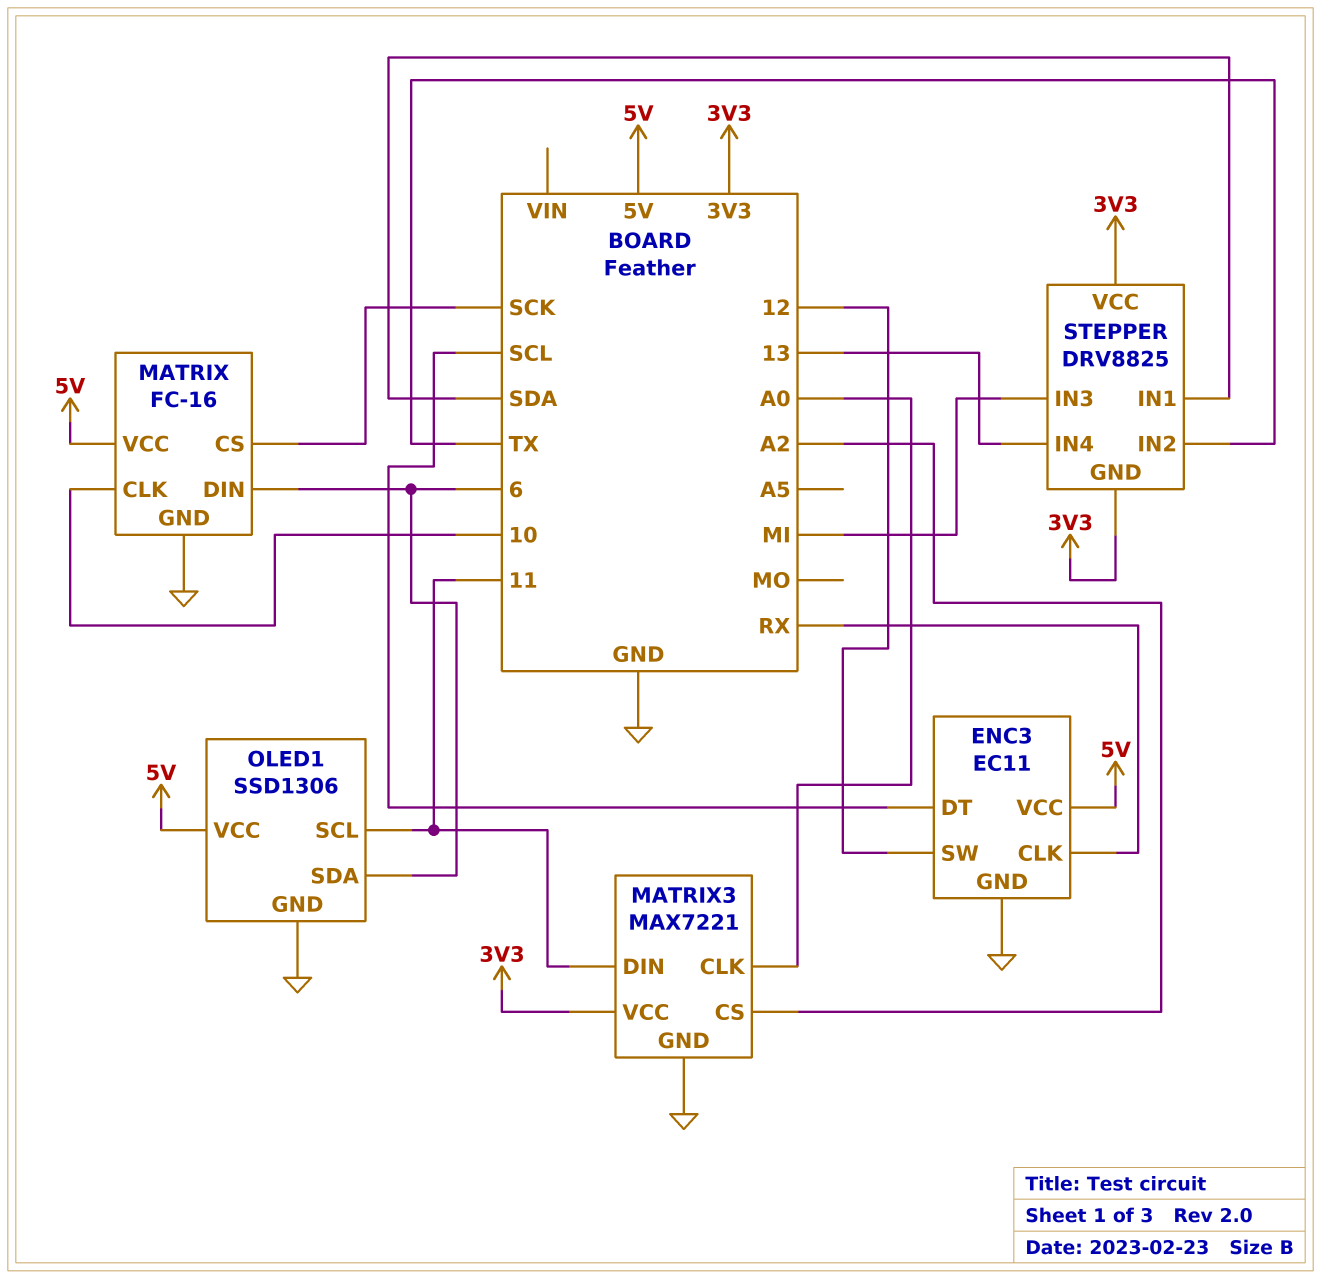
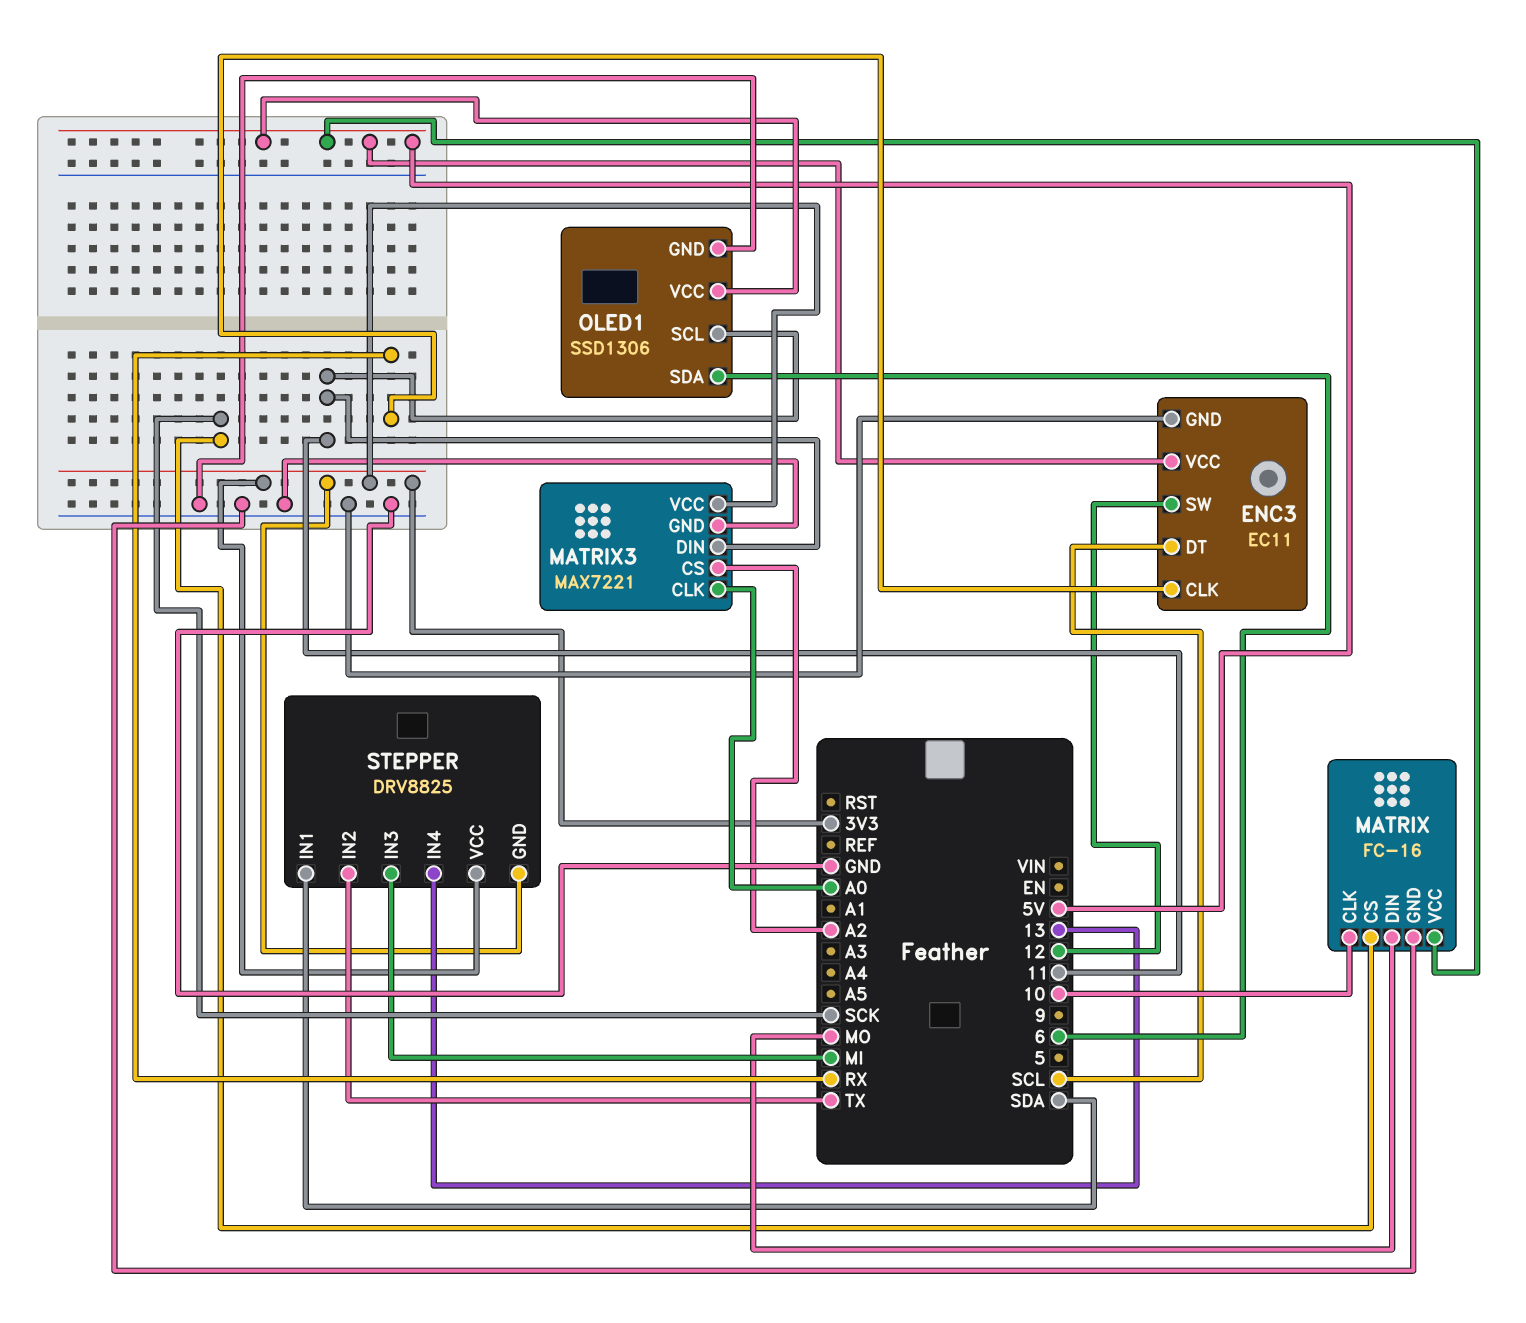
MATRIX pin DIN: 6 -> MO

